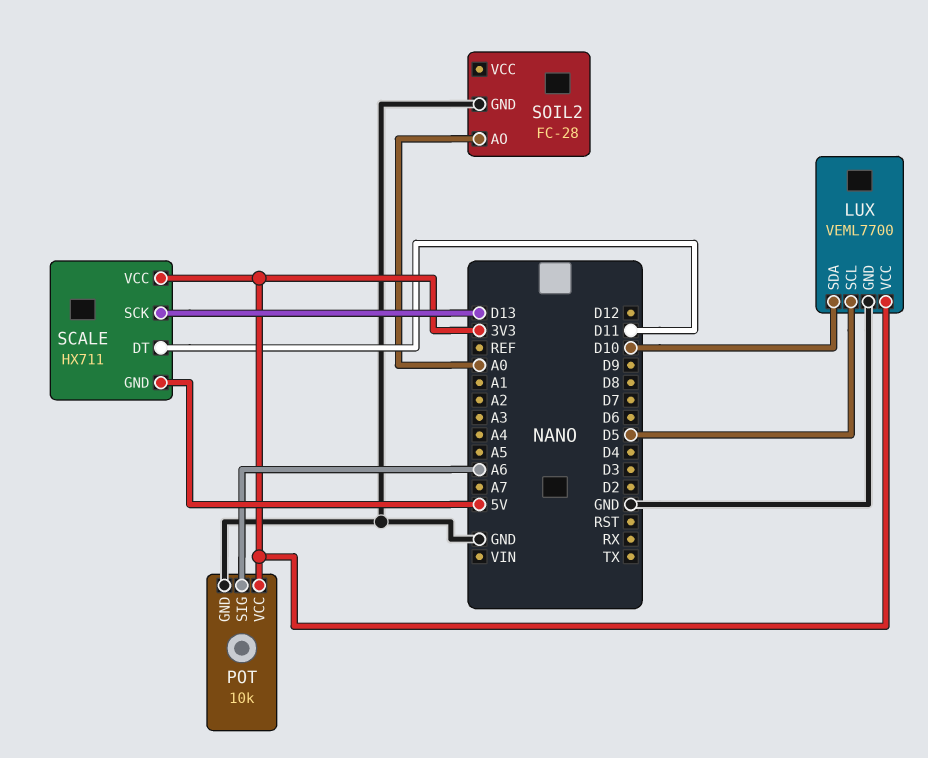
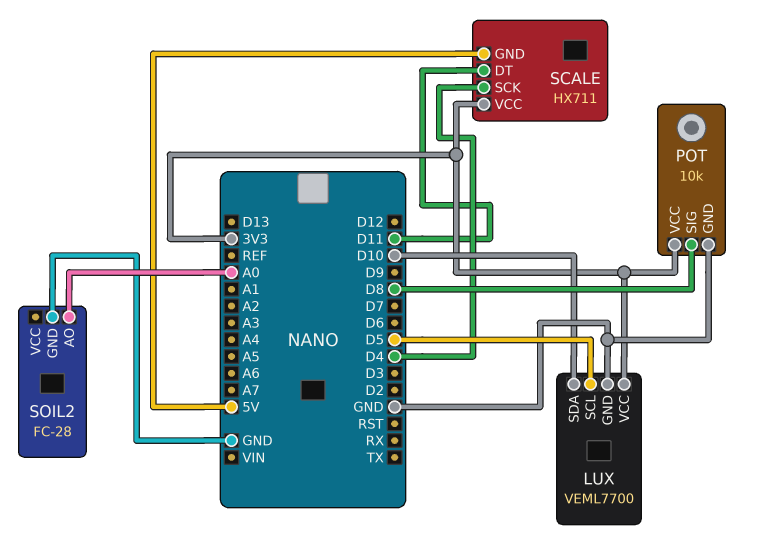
POT pin SIG: A6 -> D8
SCALE pin SCK: D13 -> D4

